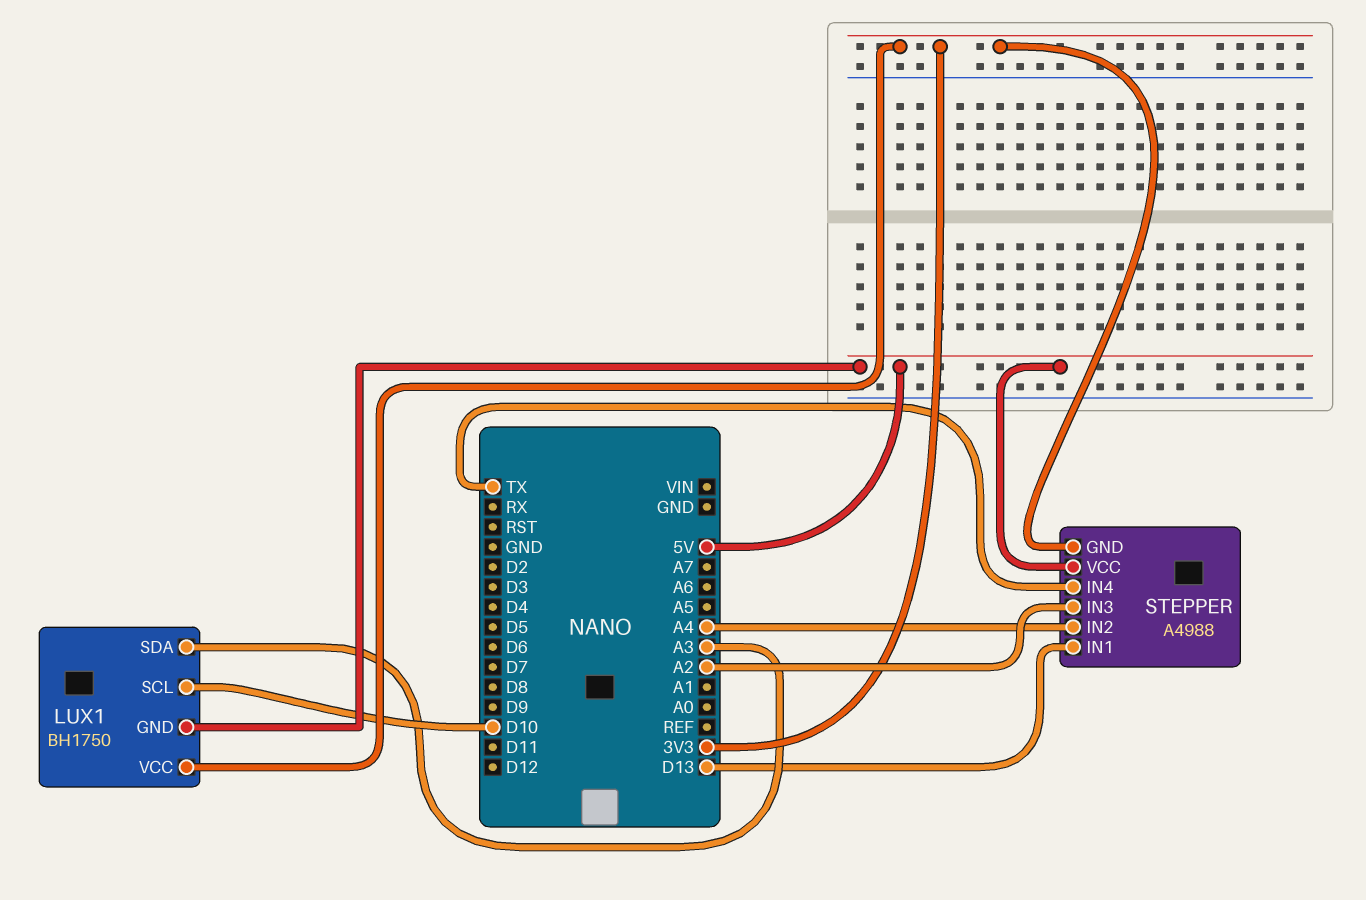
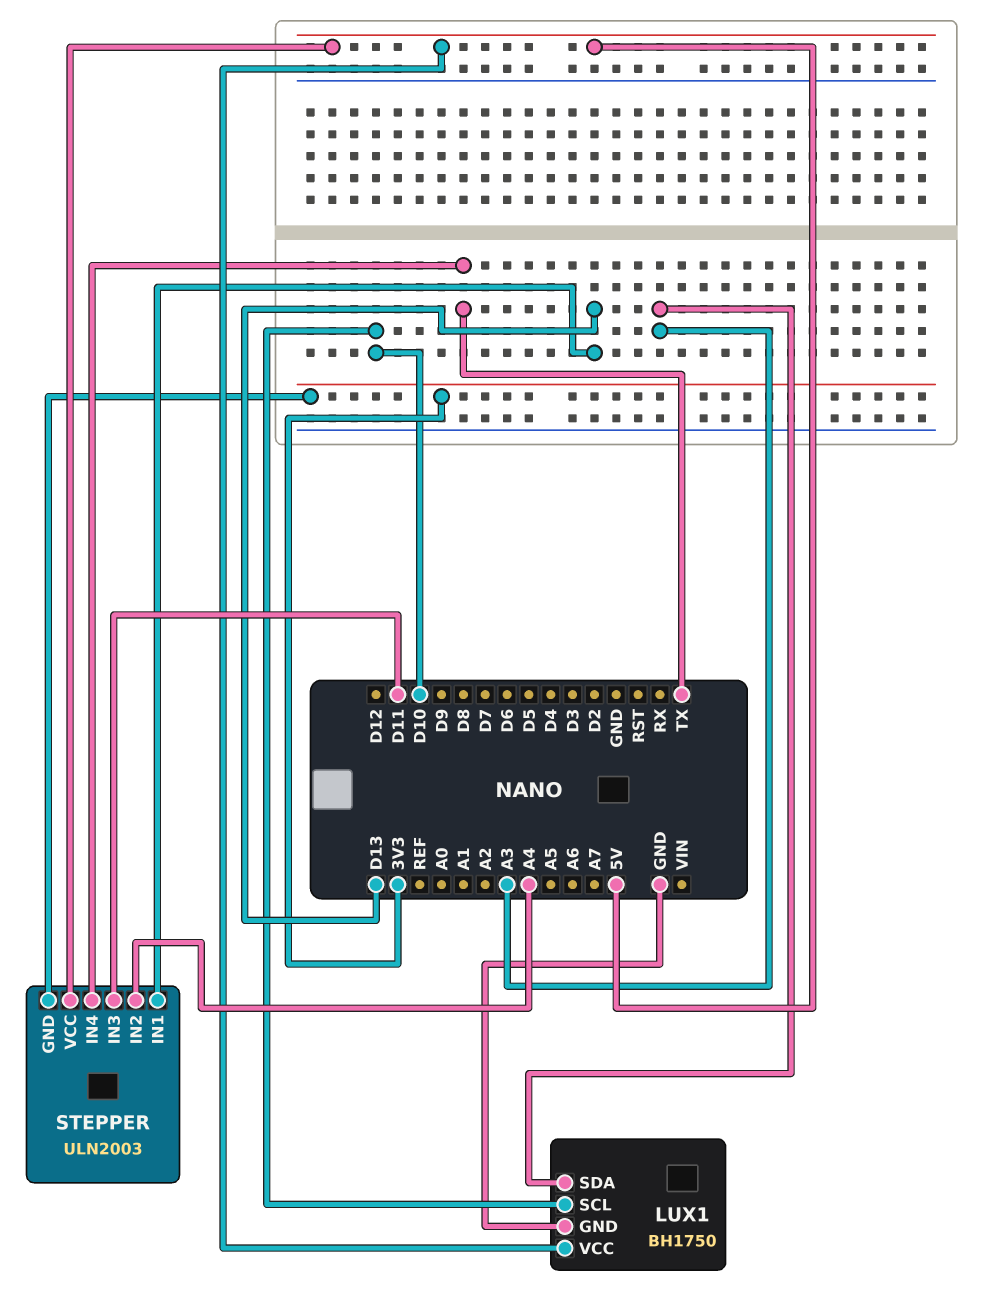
LUX1 pin GND: 5V -> GND
LUX1 pin VCC: 3V3 -> 5V
STEPPER: A4988 -> ULN2003
STEPPER pin IN3: A2 -> D11

